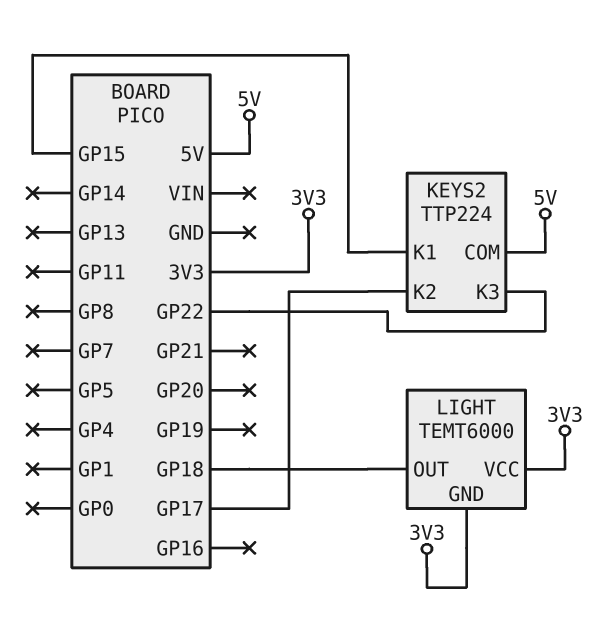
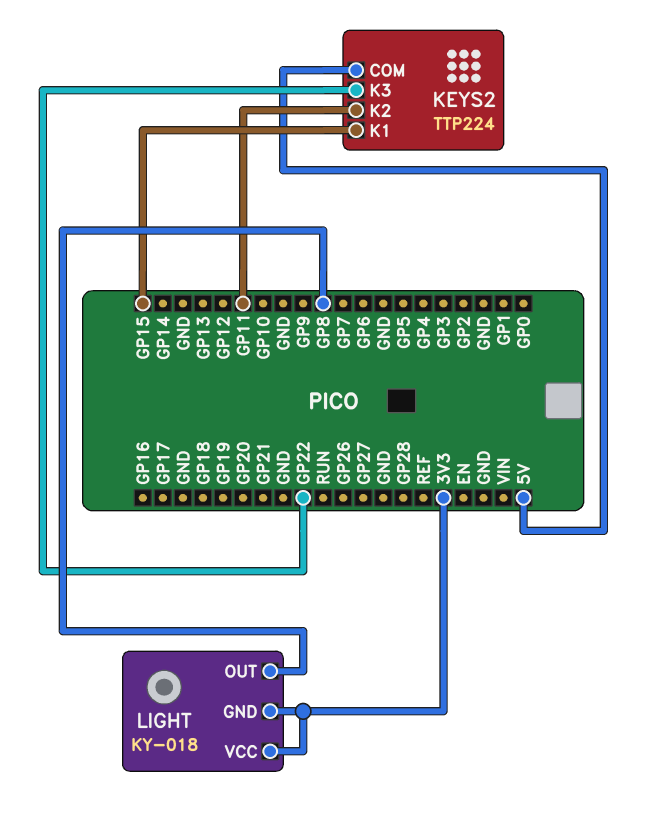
KEYS2 pin K2: GP17 -> GP11
LIGHT: TEMT6000 -> KY-018
LIGHT pin OUT: GP18 -> GP8

